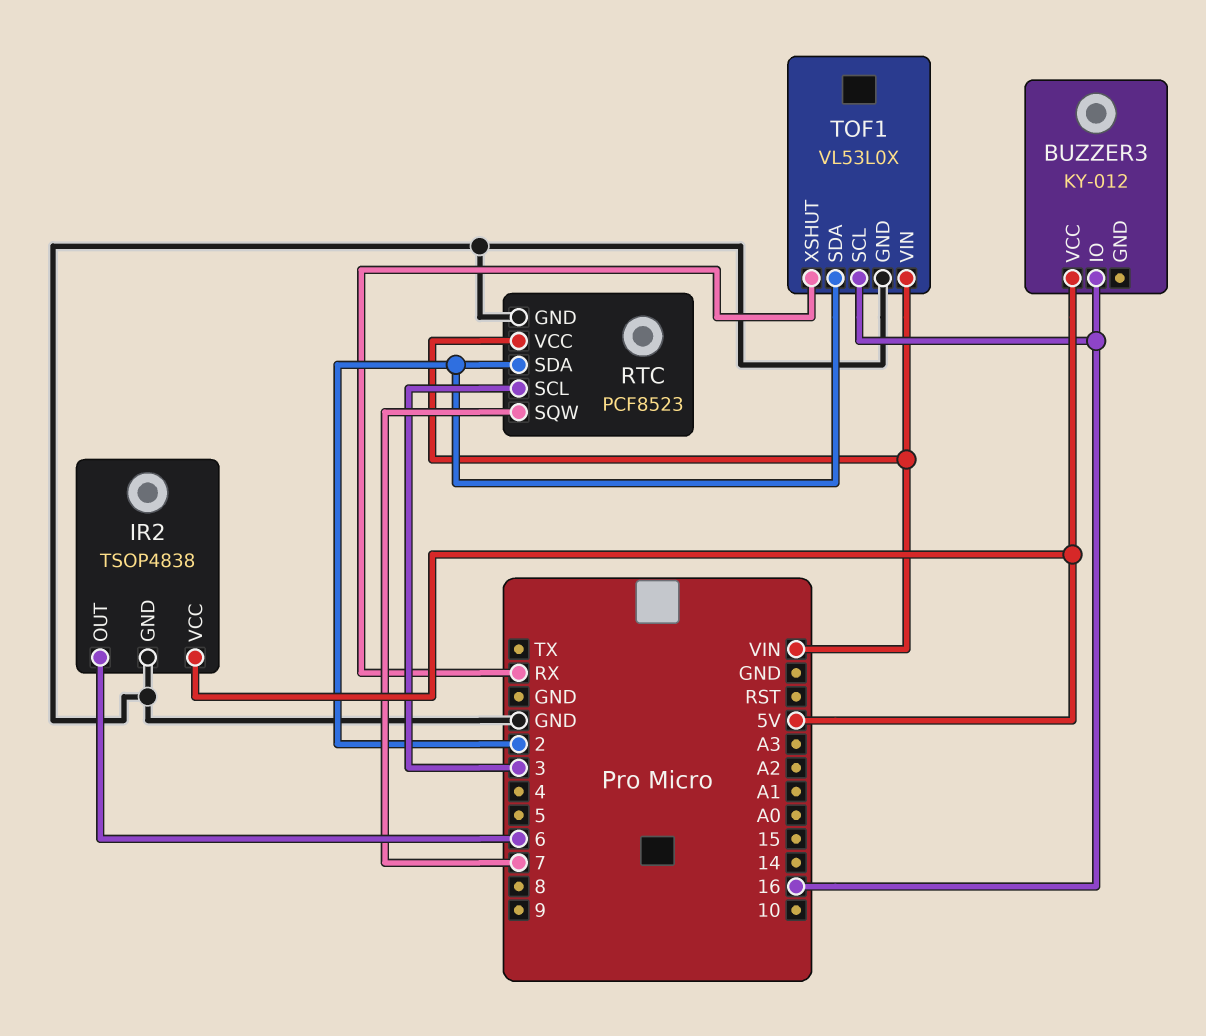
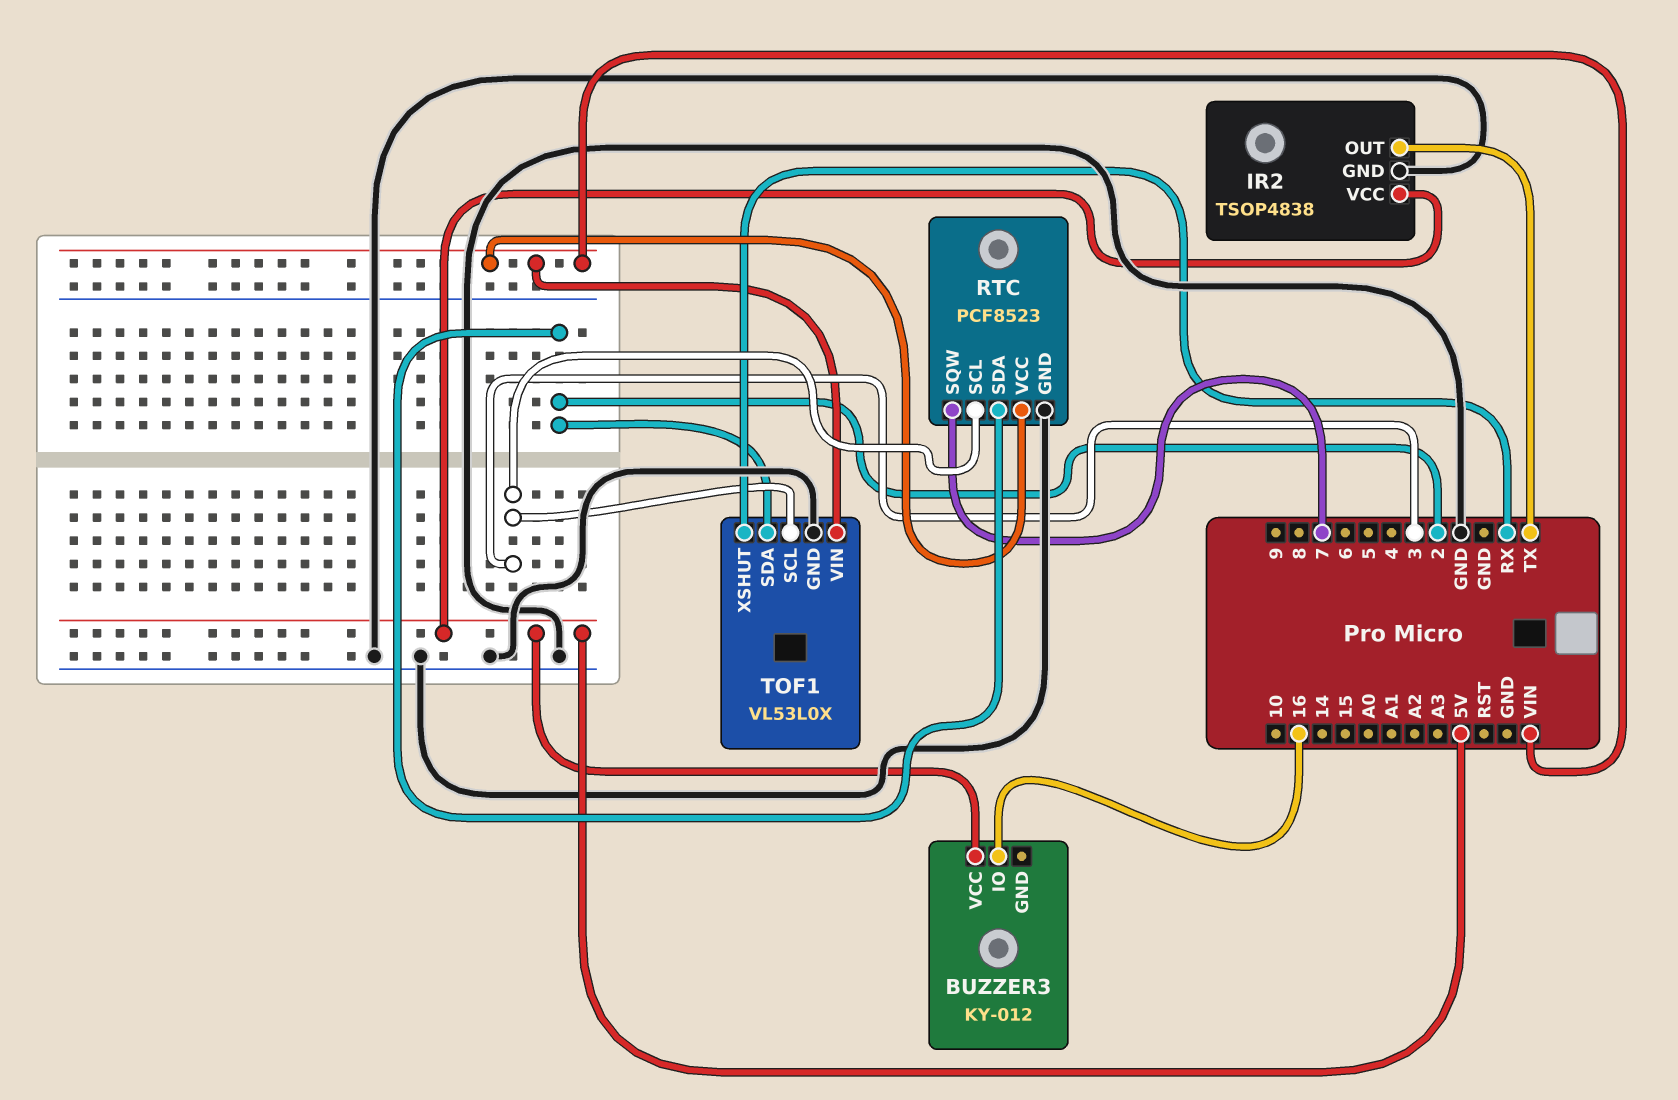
IR2 pin OUT: 6 -> TX
TOF1 pin SCL: 16 -> 3

